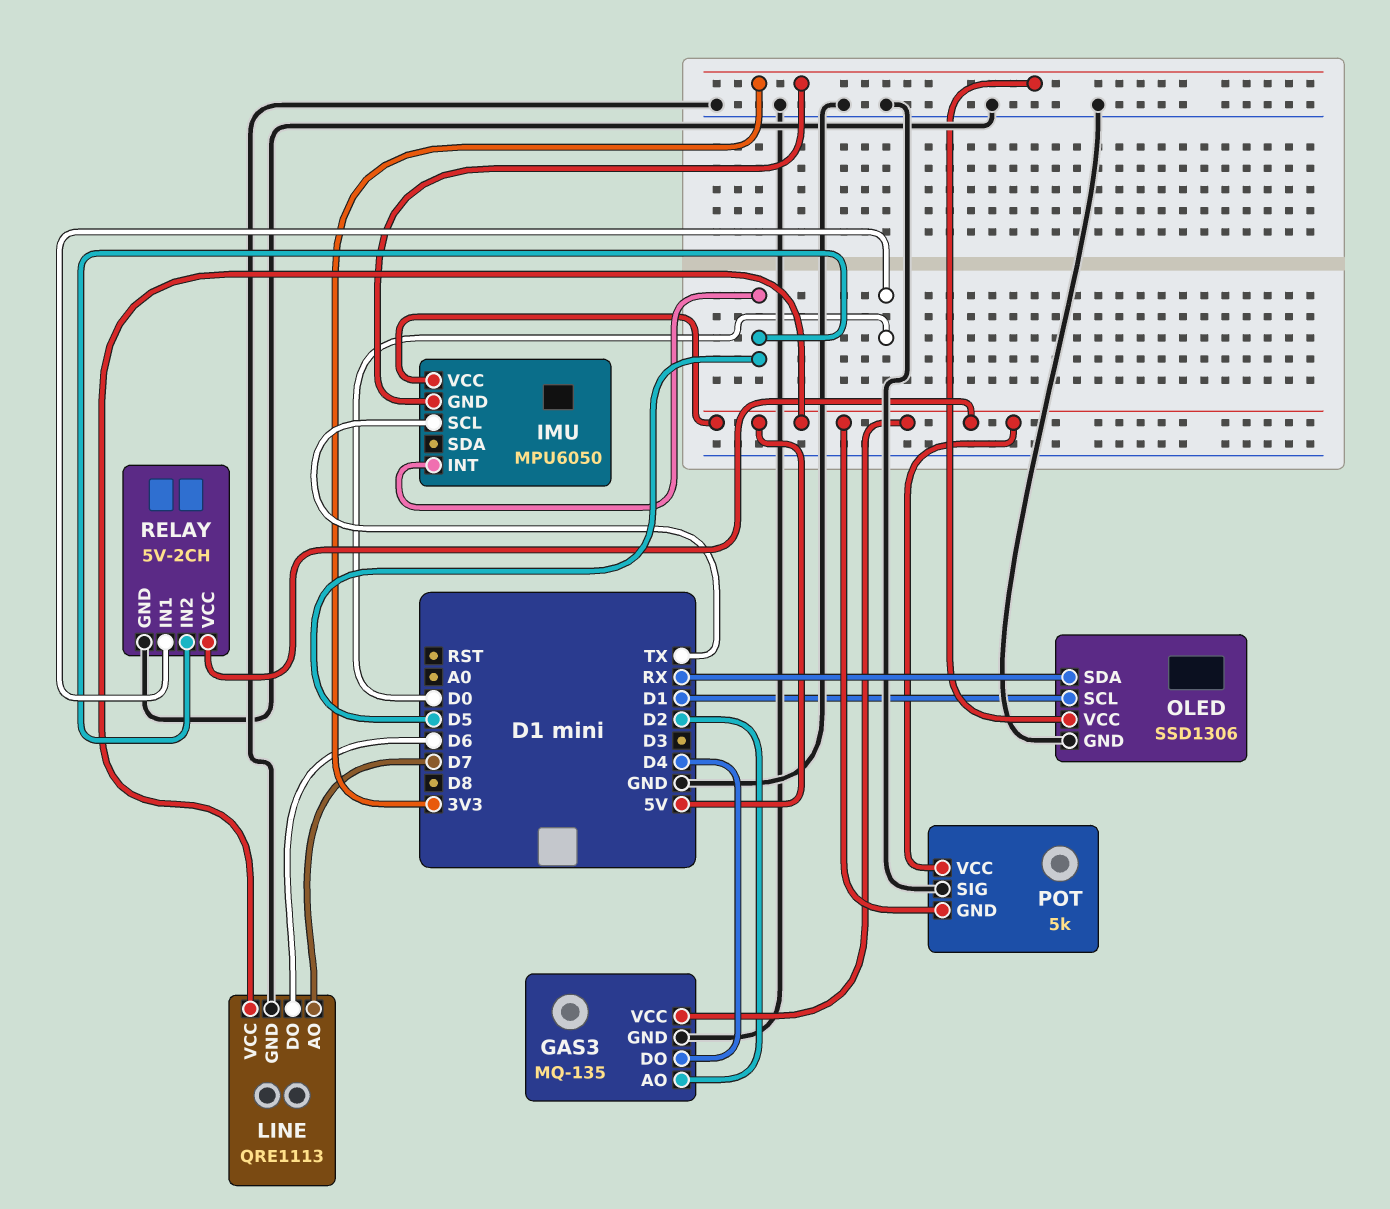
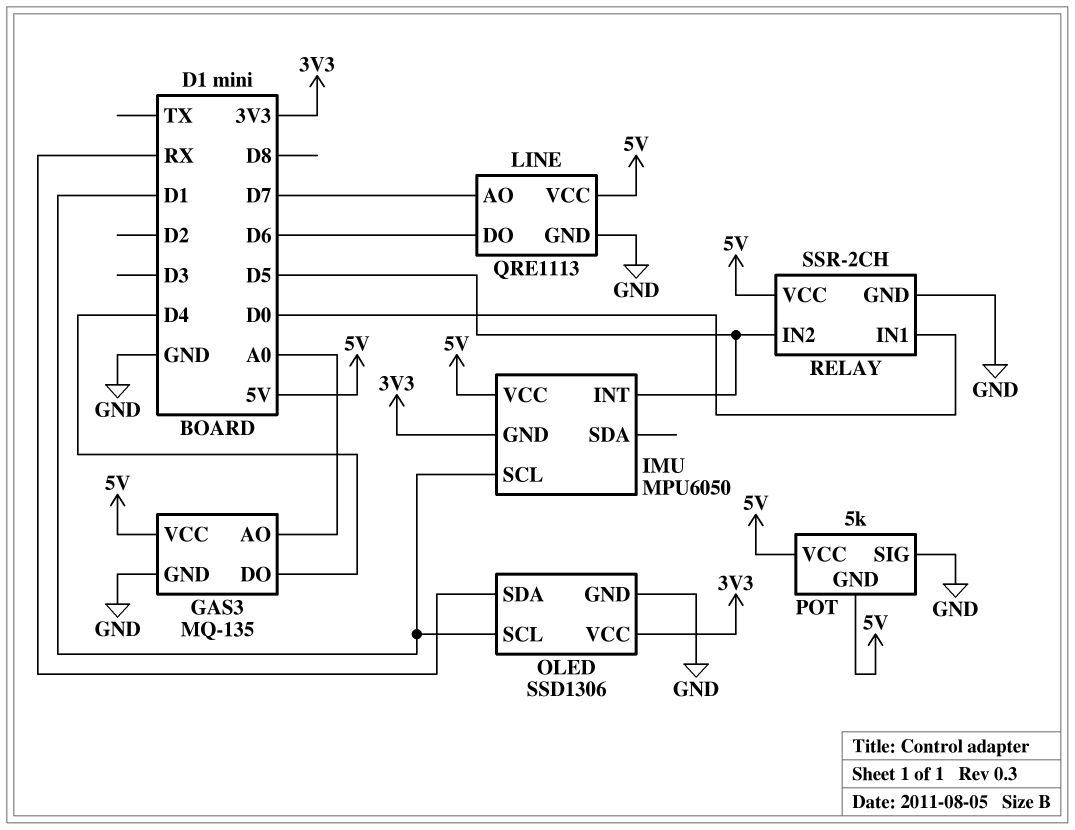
GAS3 pin AO: D2 -> A0
IMU pin SCL: TX -> D1
RELAY: 5V-2CH -> SSR-2CH

